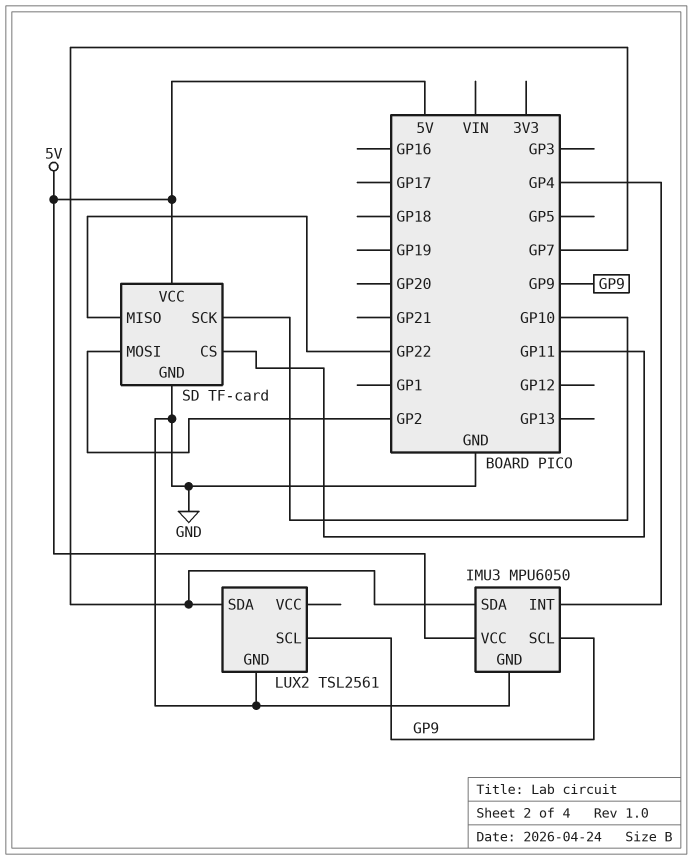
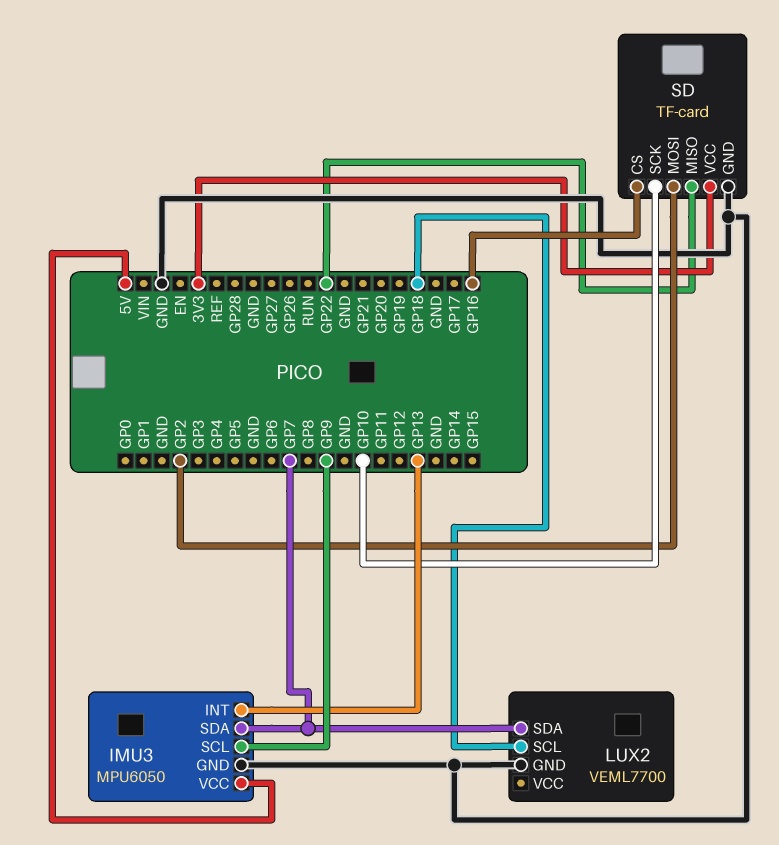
IMU3 pin INT: GP4 -> GP13
LUX2: TSL2561 -> VEML7700
LUX2 pin SCL: GP9 -> GP18
SD pin CS: GP11 -> GP16
SD pin VCC: 5V -> 3V3

